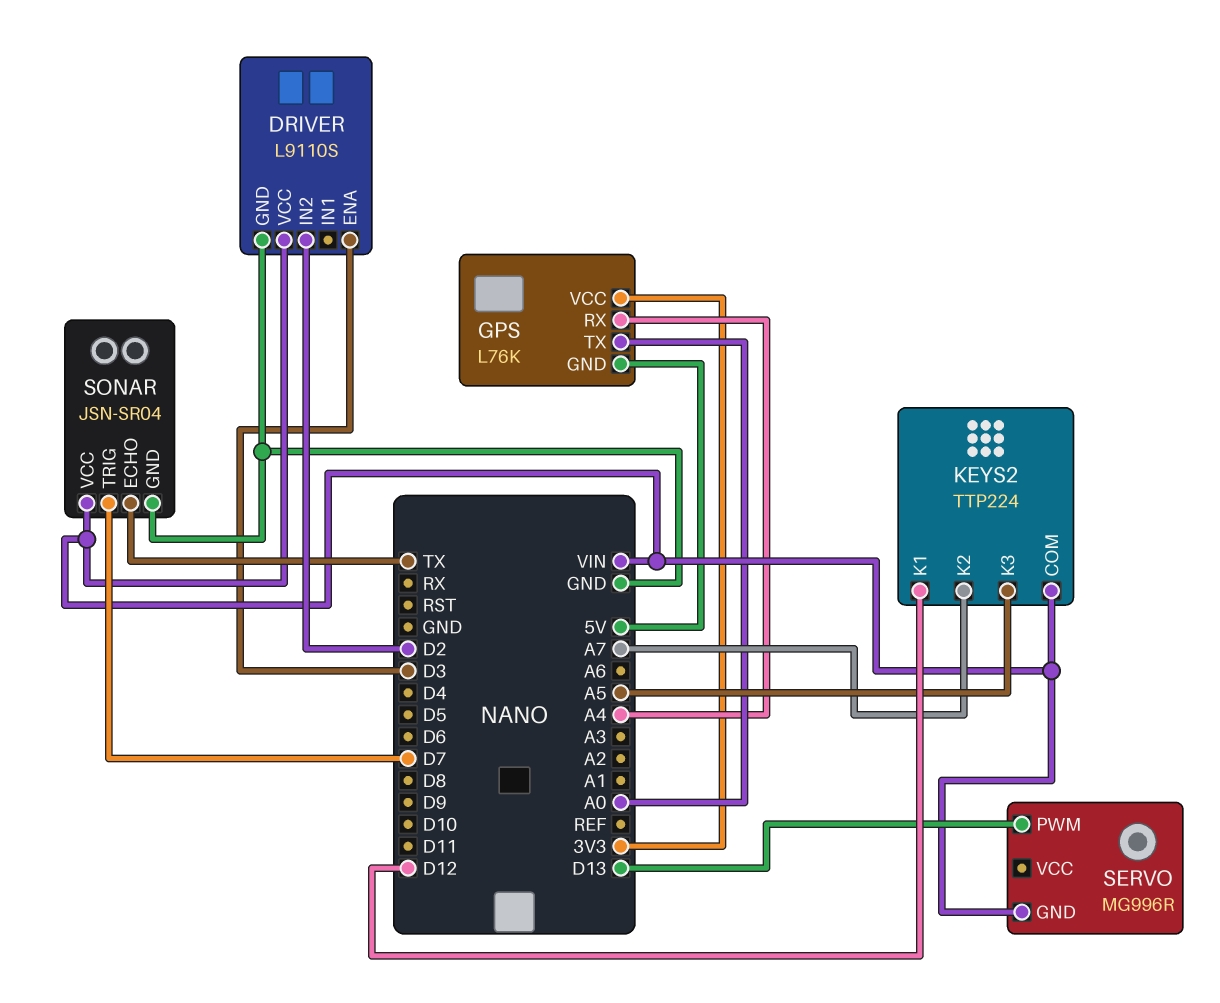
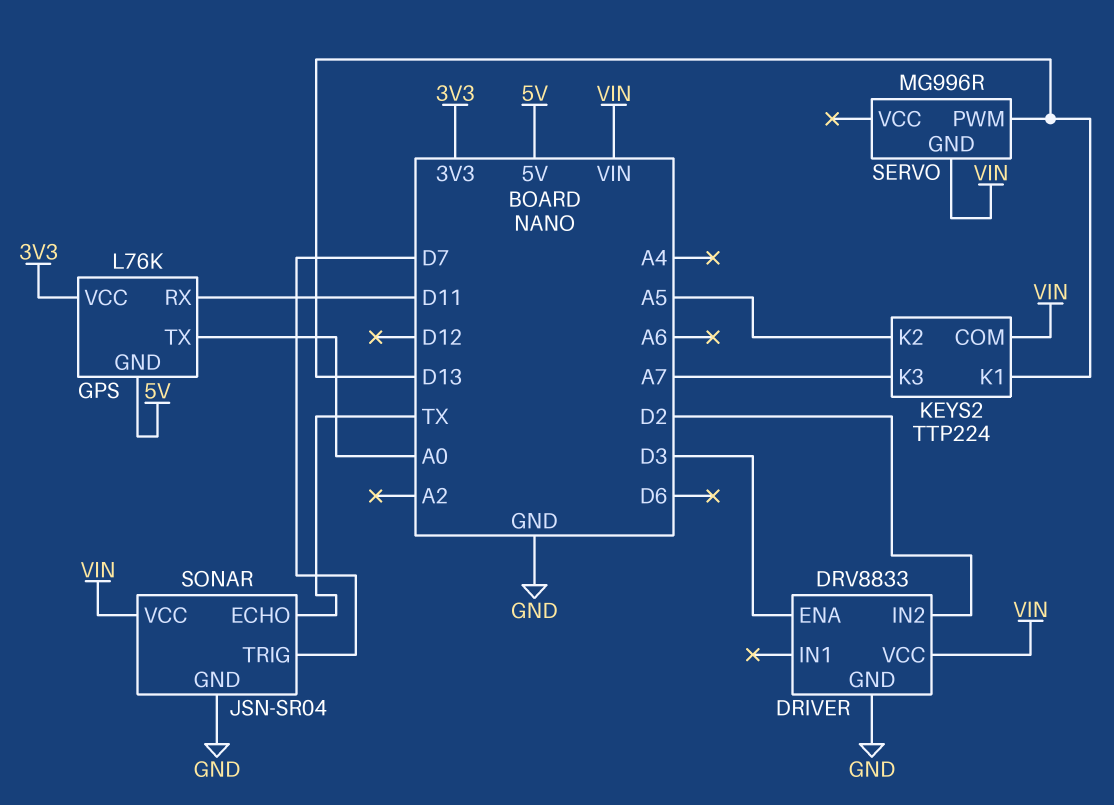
DRIVER: L9110S -> DRV8833
GPS pin RX: A4 -> D11
KEYS2 pin K1: D12 -> D13
KEYS2 pin K2: A7 -> A5
KEYS2 pin K3: A5 -> A7

